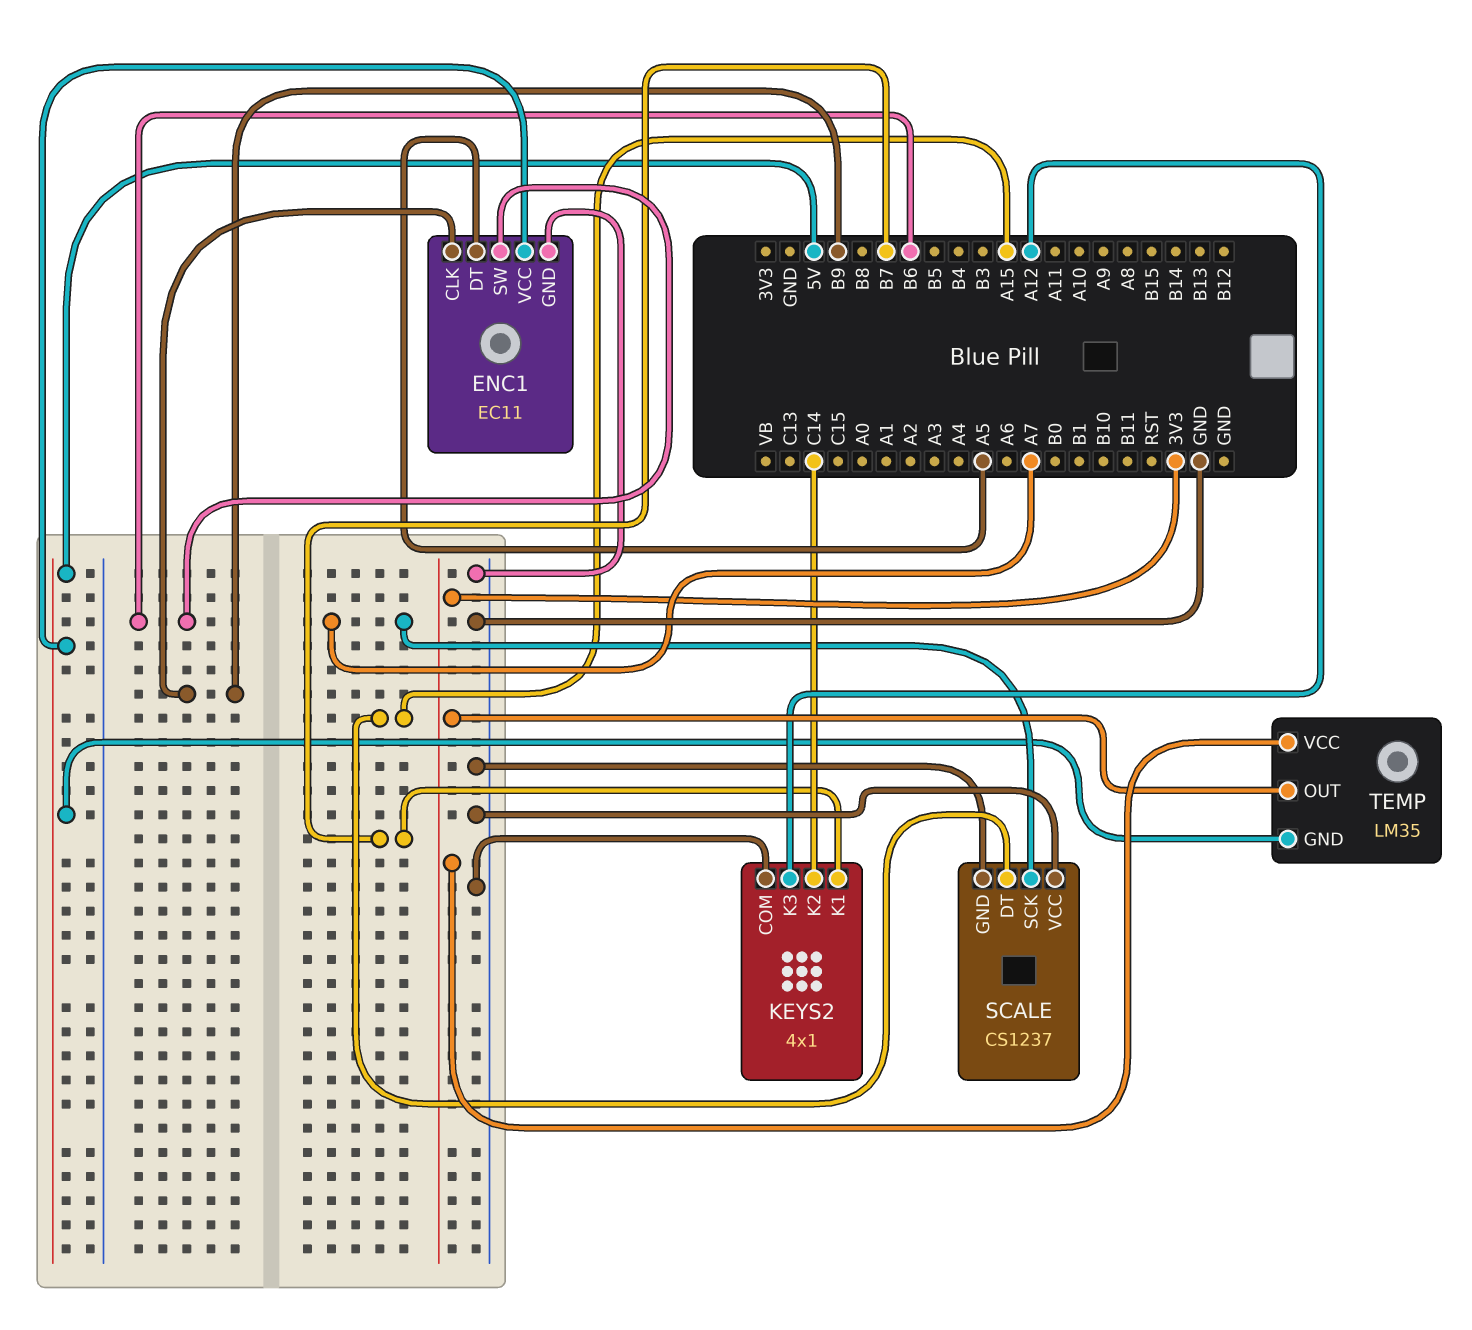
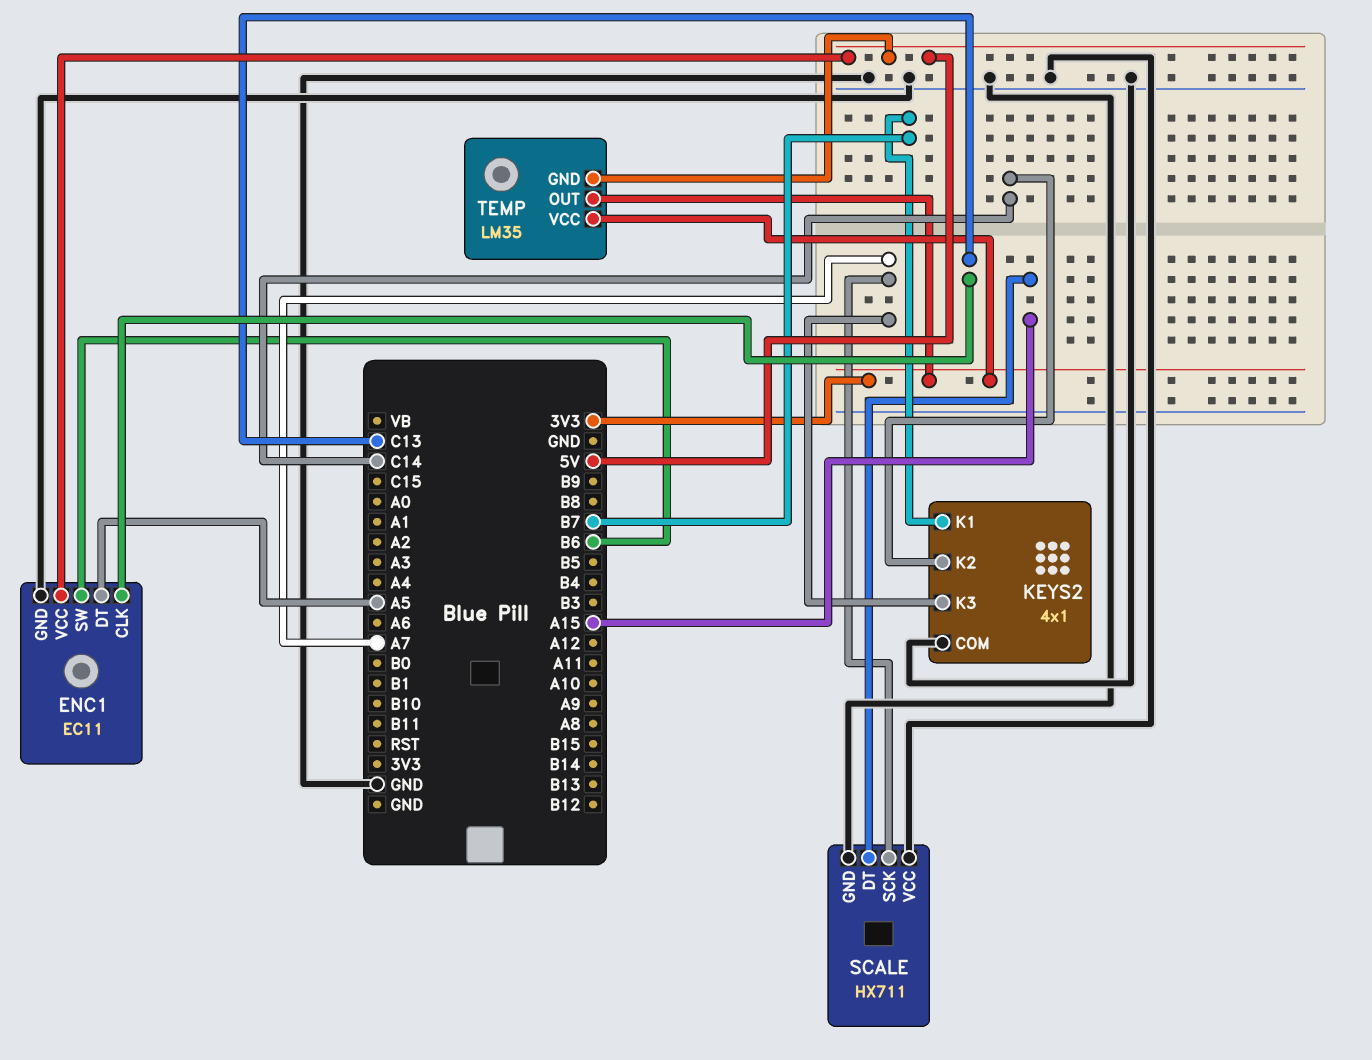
ENC1 pin CLK: B9 -> C13
KEYS2 pin K3: A12 -> A7
SCALE: CS1237 -> HX711

